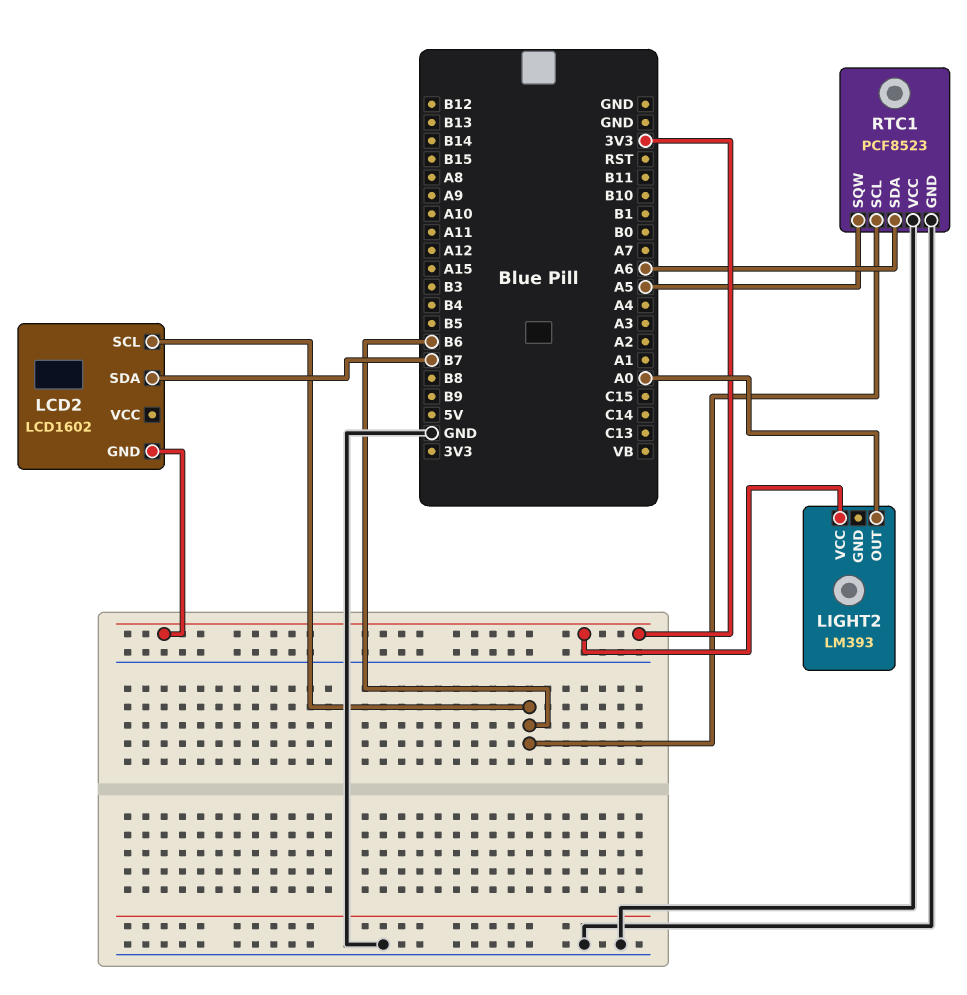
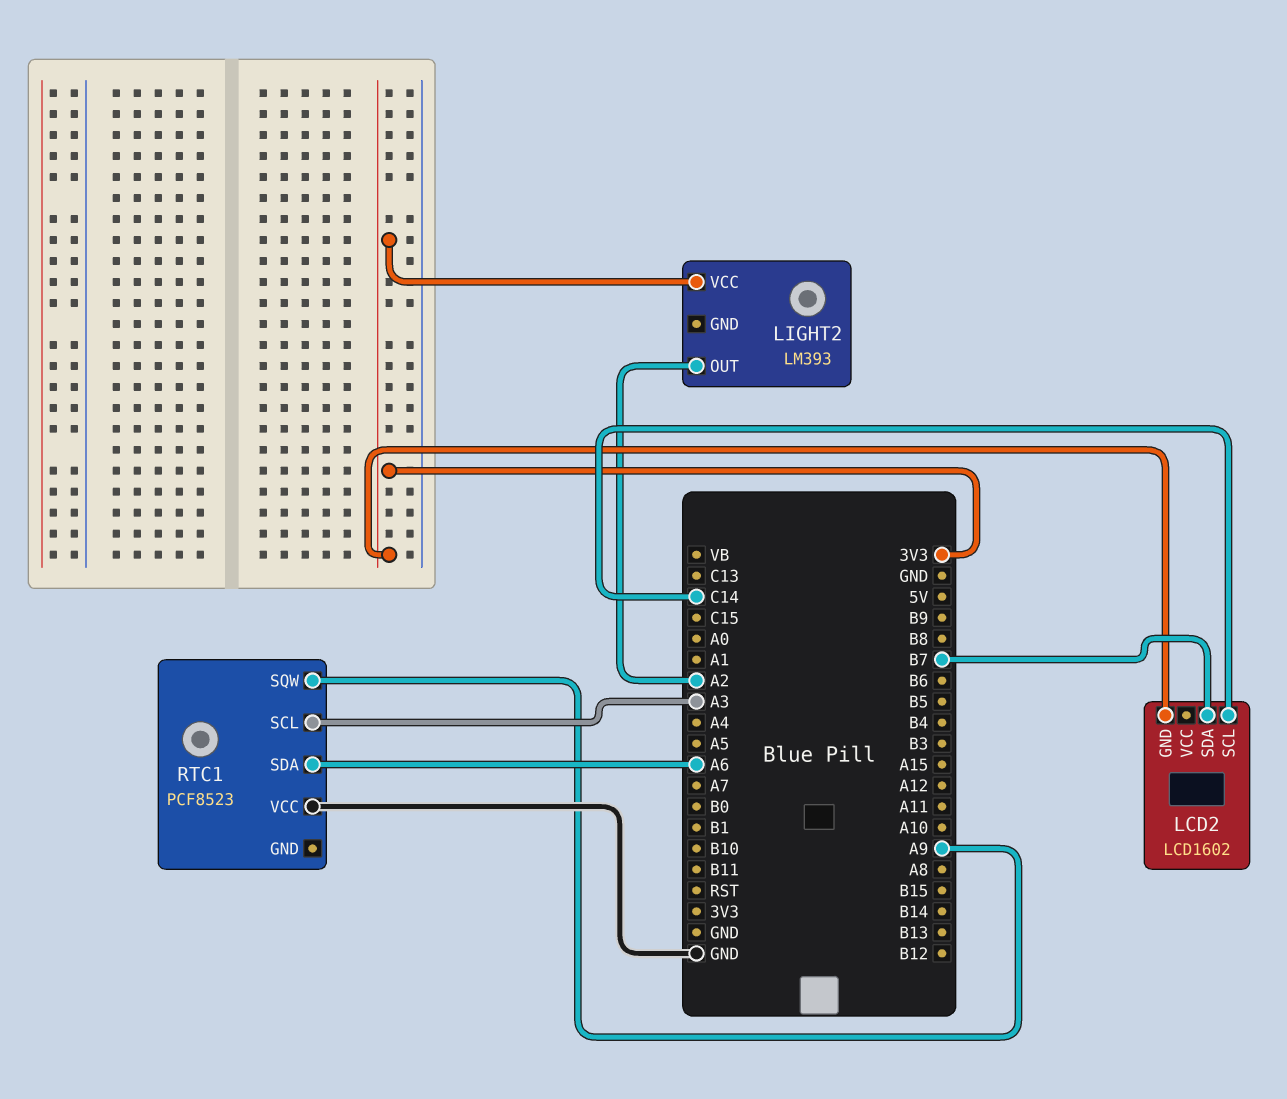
LCD2 pin SCL: B6 -> C14
LIGHT2 pin OUT: A0 -> A2
RTC1 pin GND: GND -> none
RTC1 pin SCL: B6 -> A3
RTC1 pin SQW: A5 -> A9

